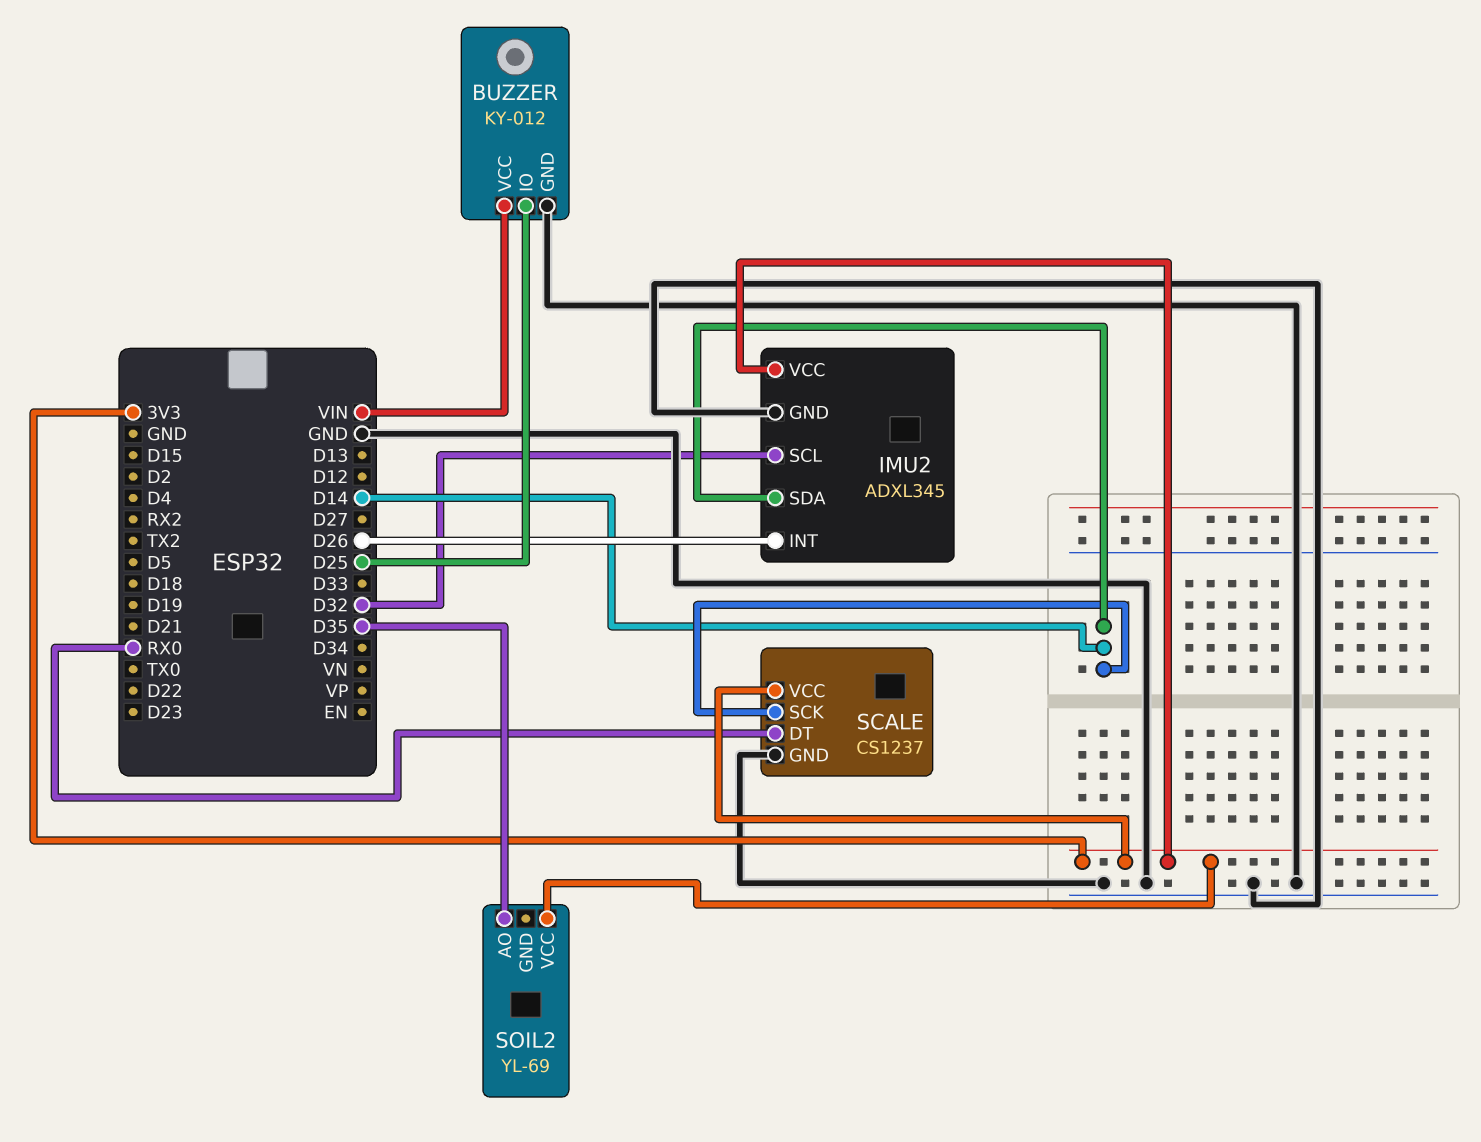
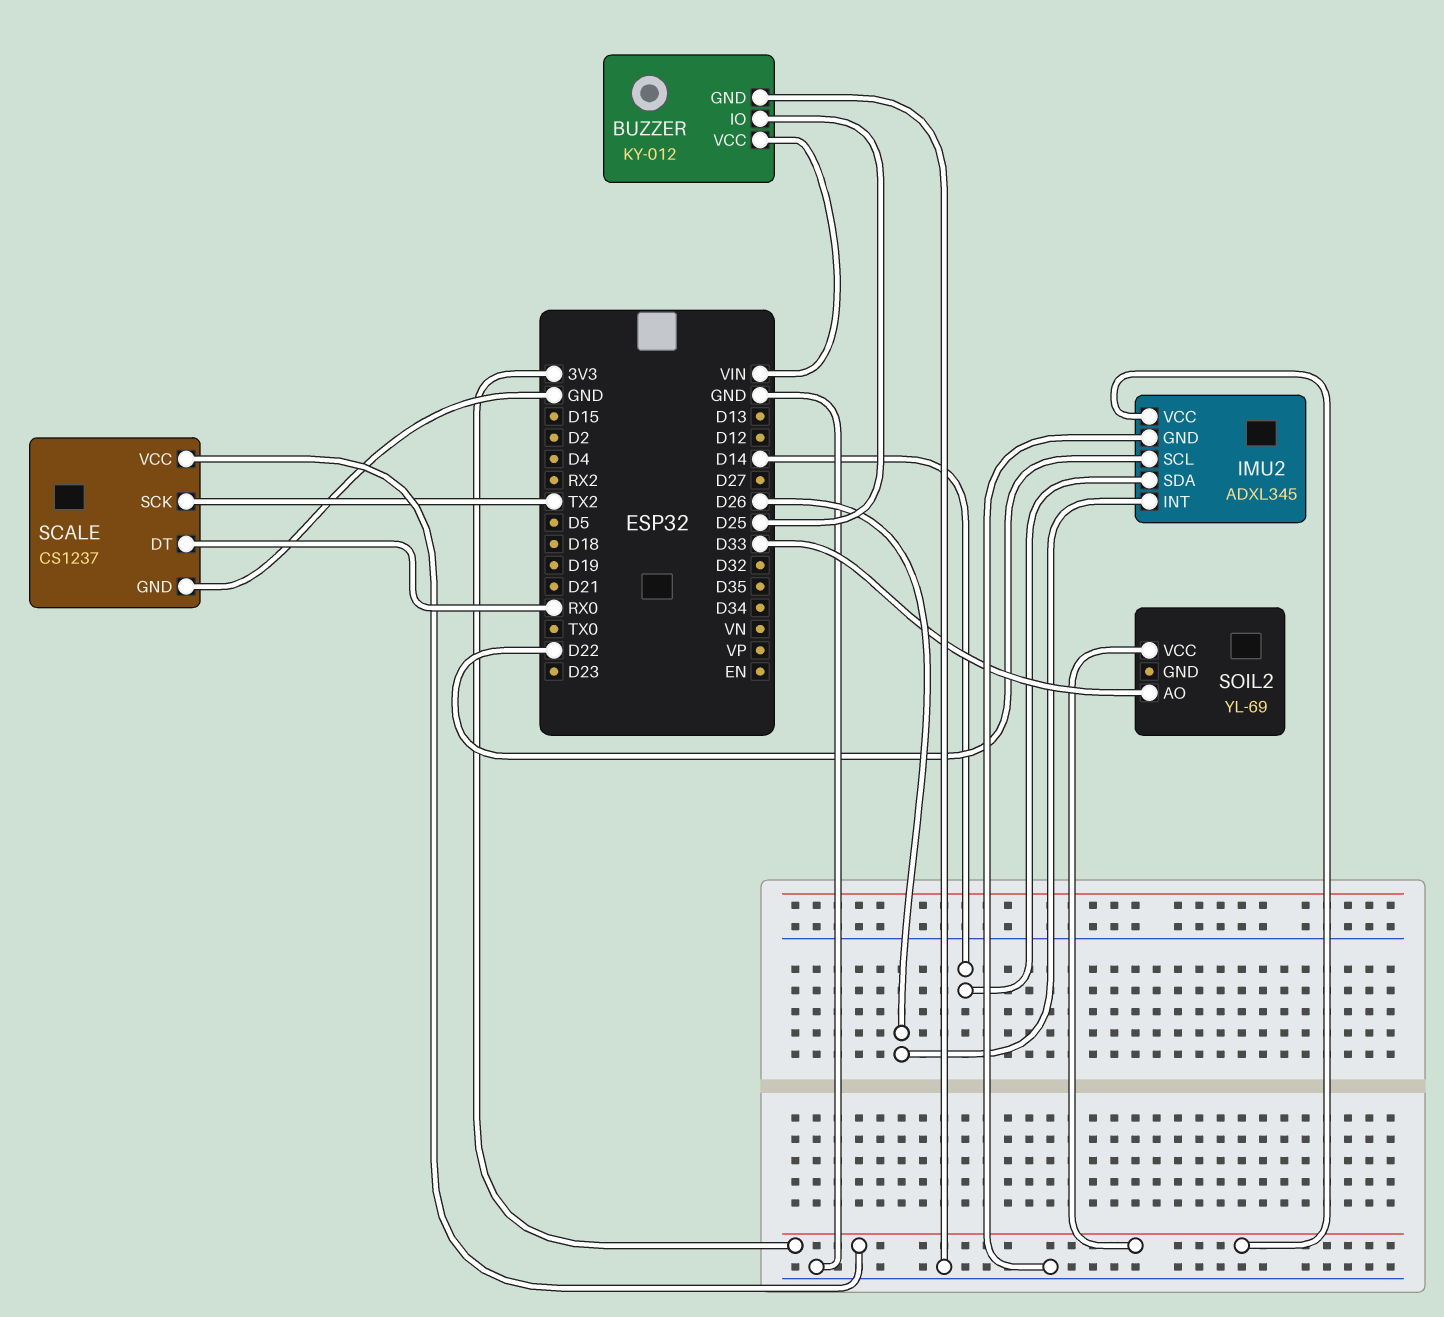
IMU2 pin SCL: D32 -> D22
SCALE pin SCK: D14 -> TX2
SOIL2 pin AO: D35 -> D33

